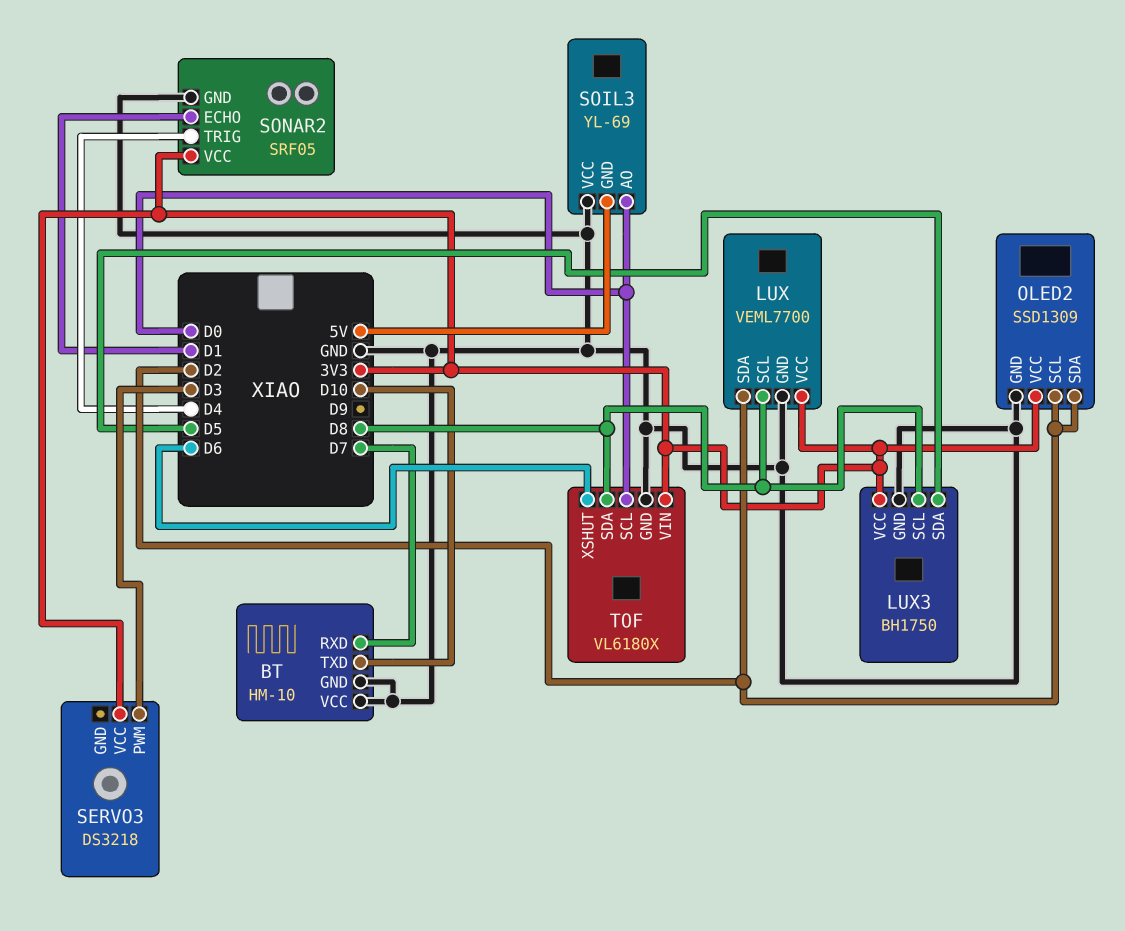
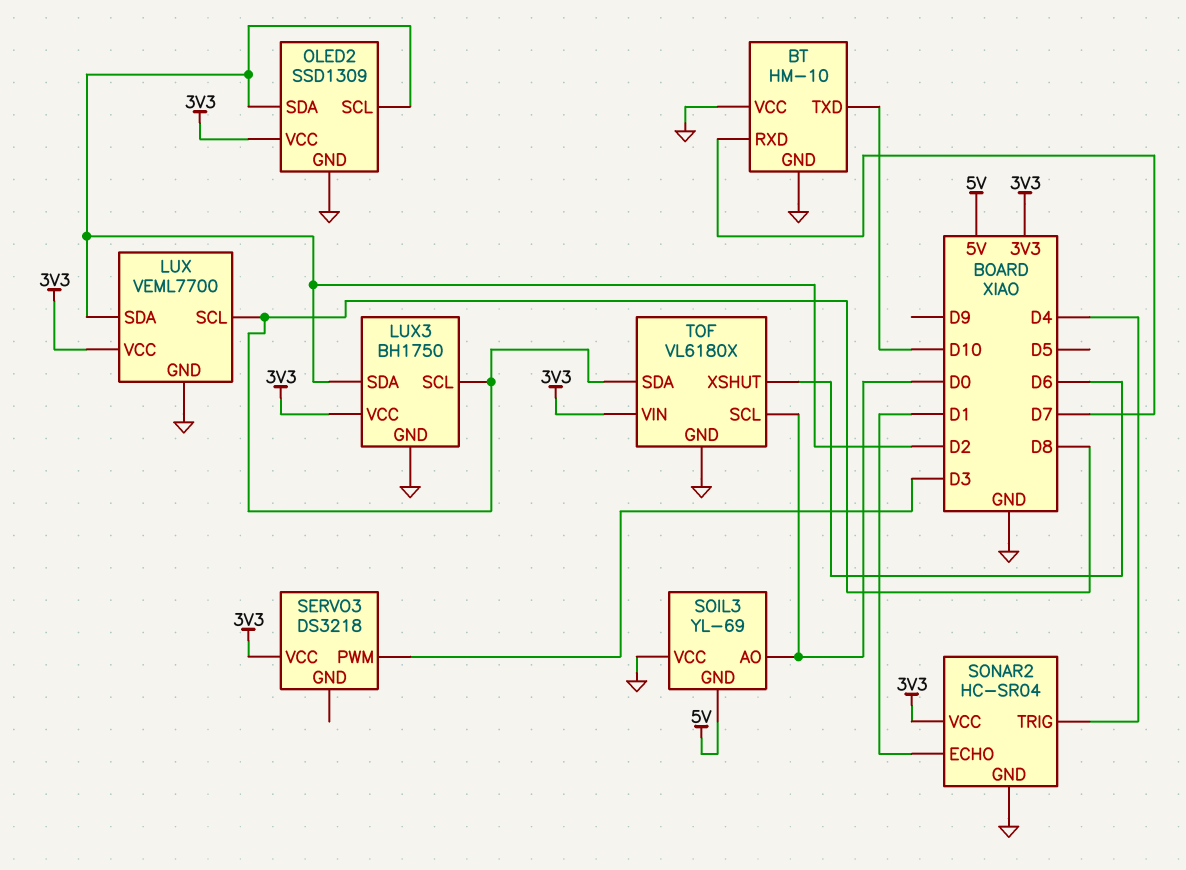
LUX3 pin SDA: D5 -> D2
SONAR2: SRF05 -> HC-SR04

